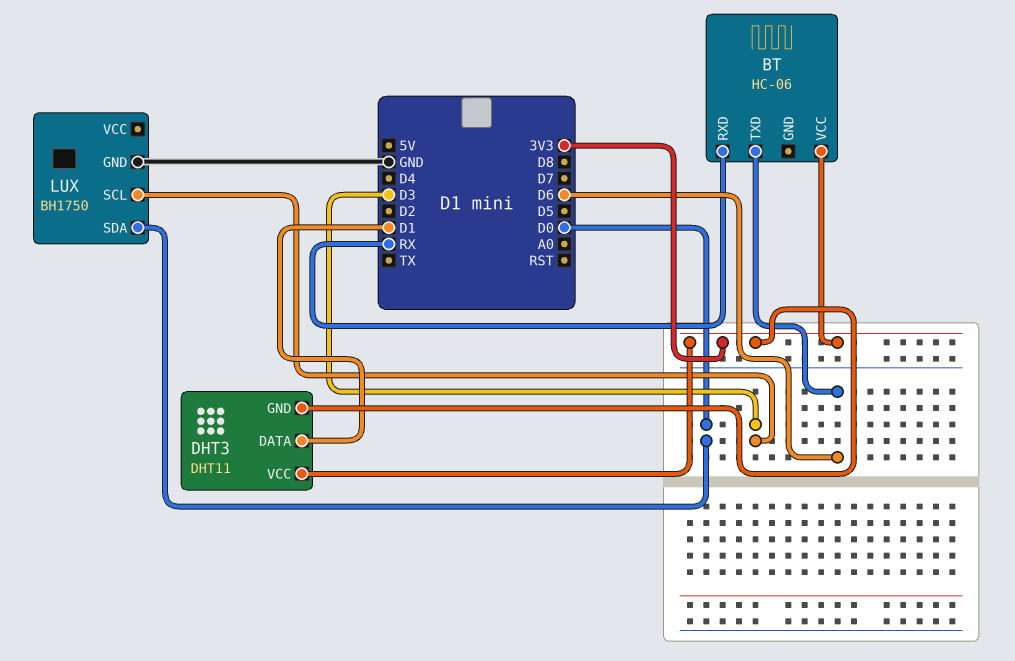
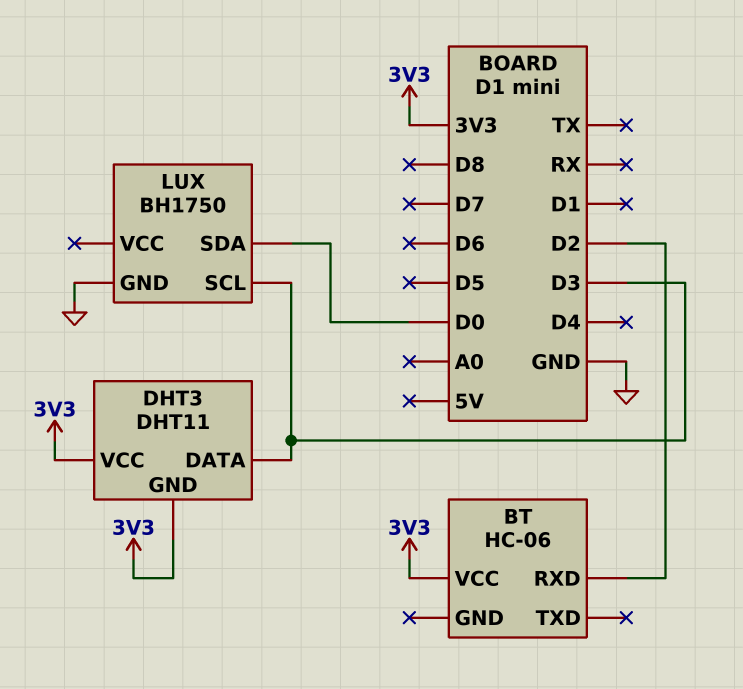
BT pin RXD: RX -> D2
BT pin TXD: D6 -> none
DHT3 pin DATA: D1 -> D3

